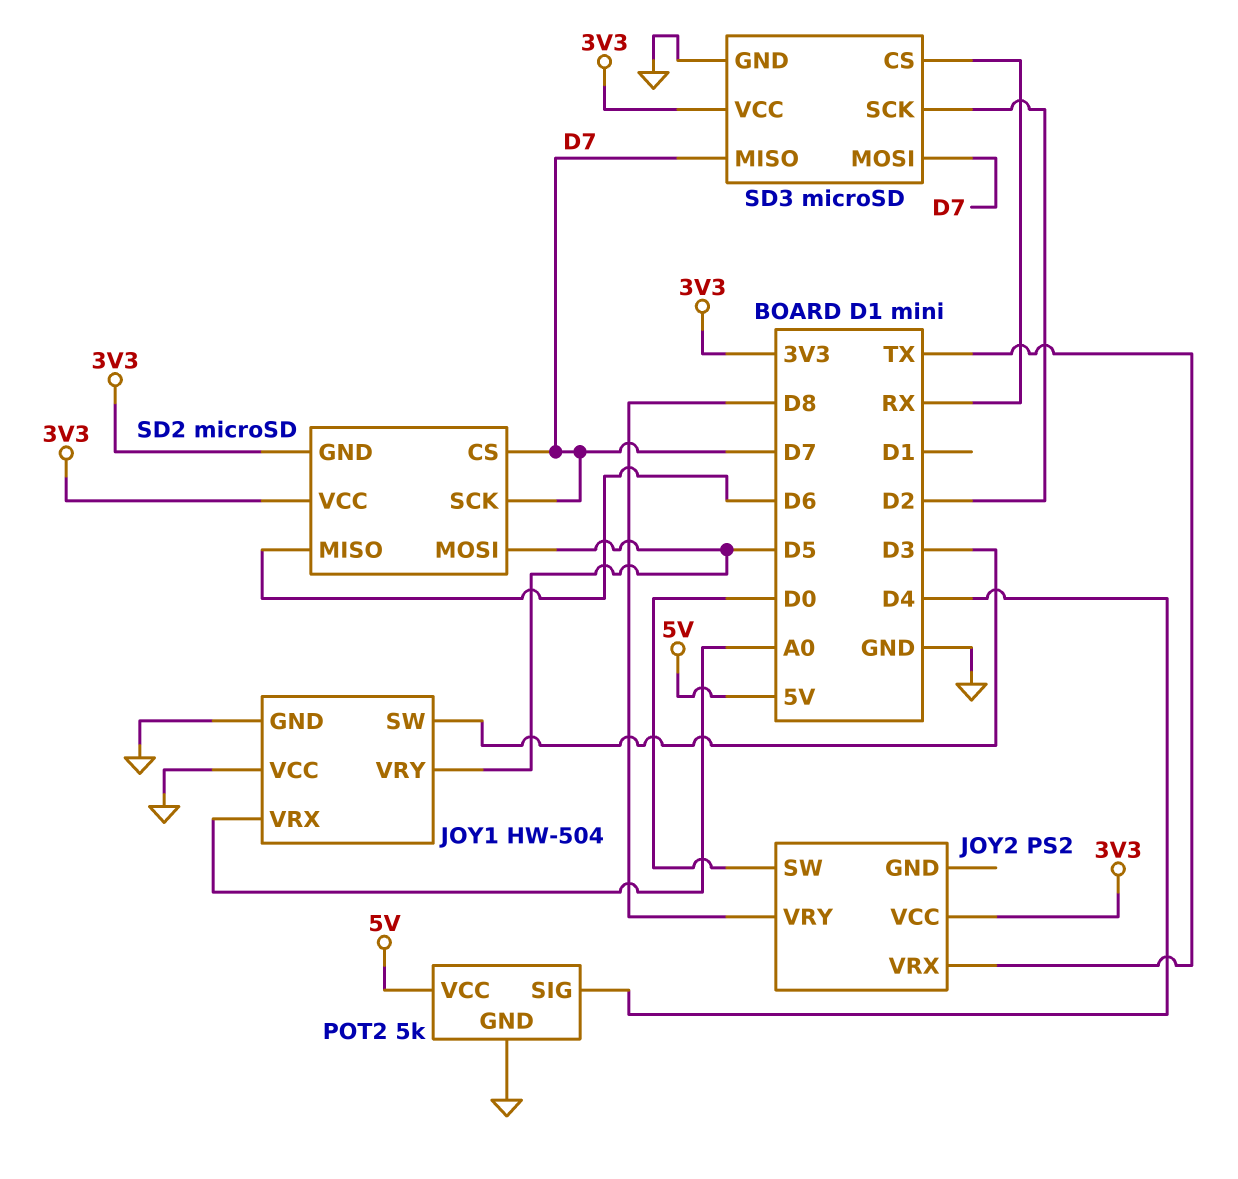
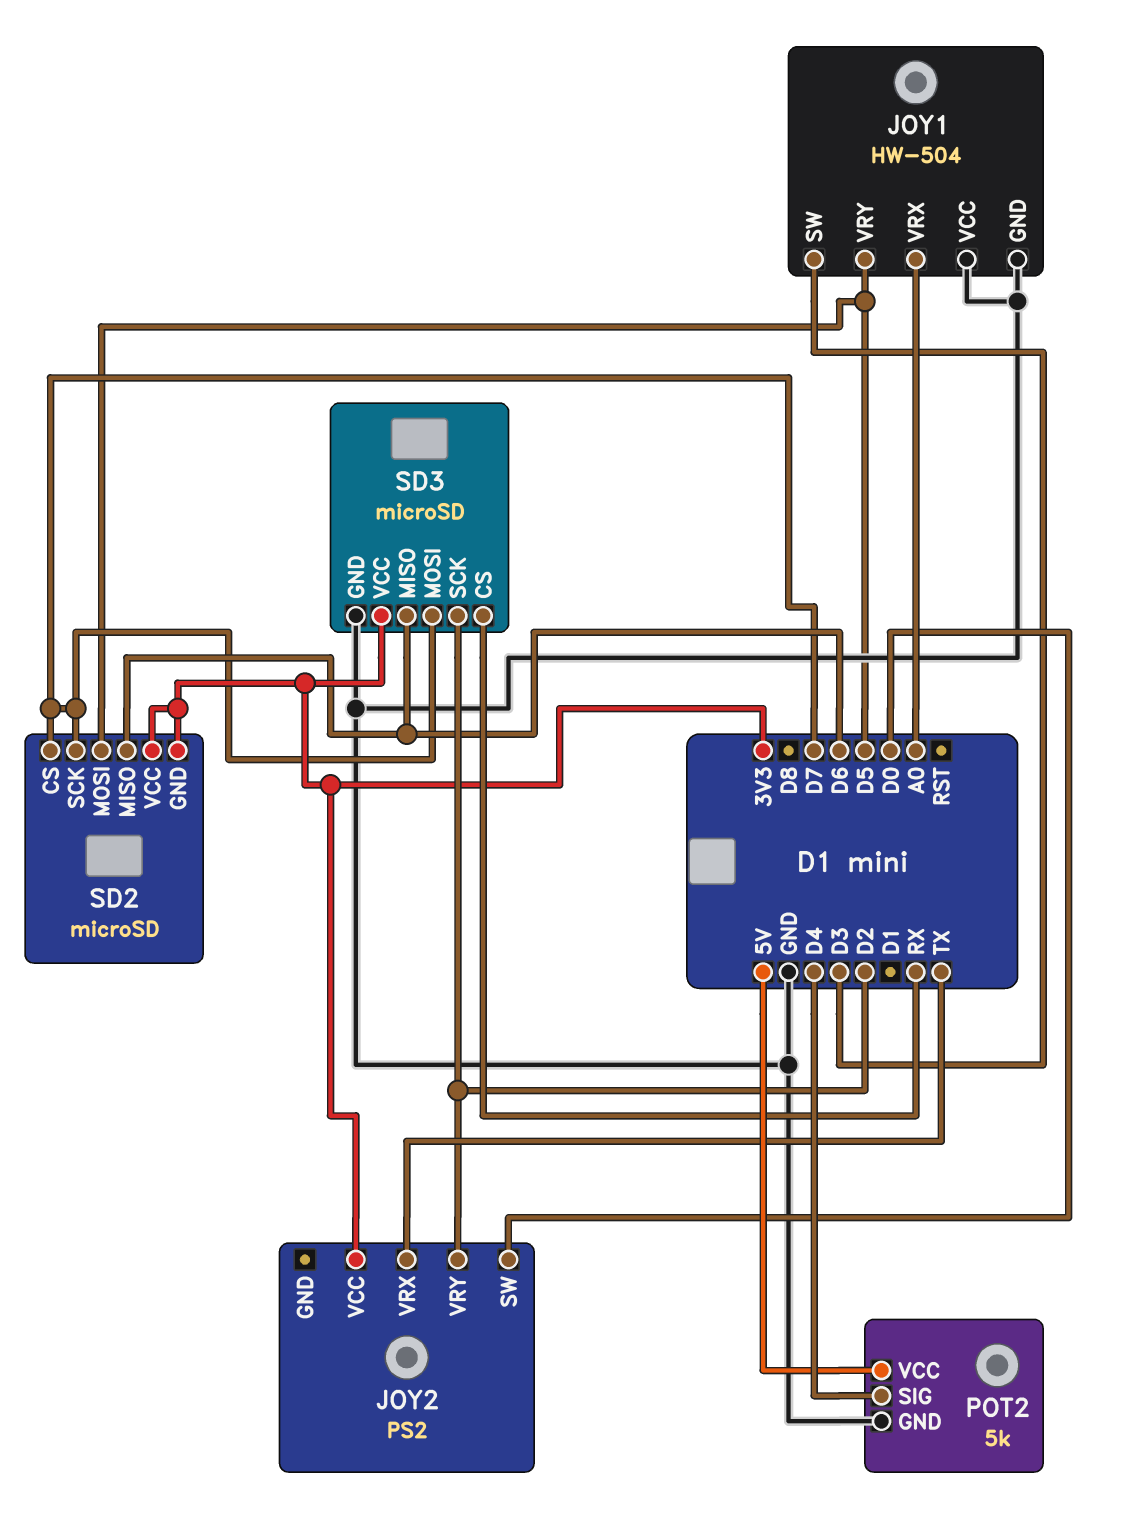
JOY2 pin VRY: D8 -> D2
SD3 pin MISO: D7 -> D6

